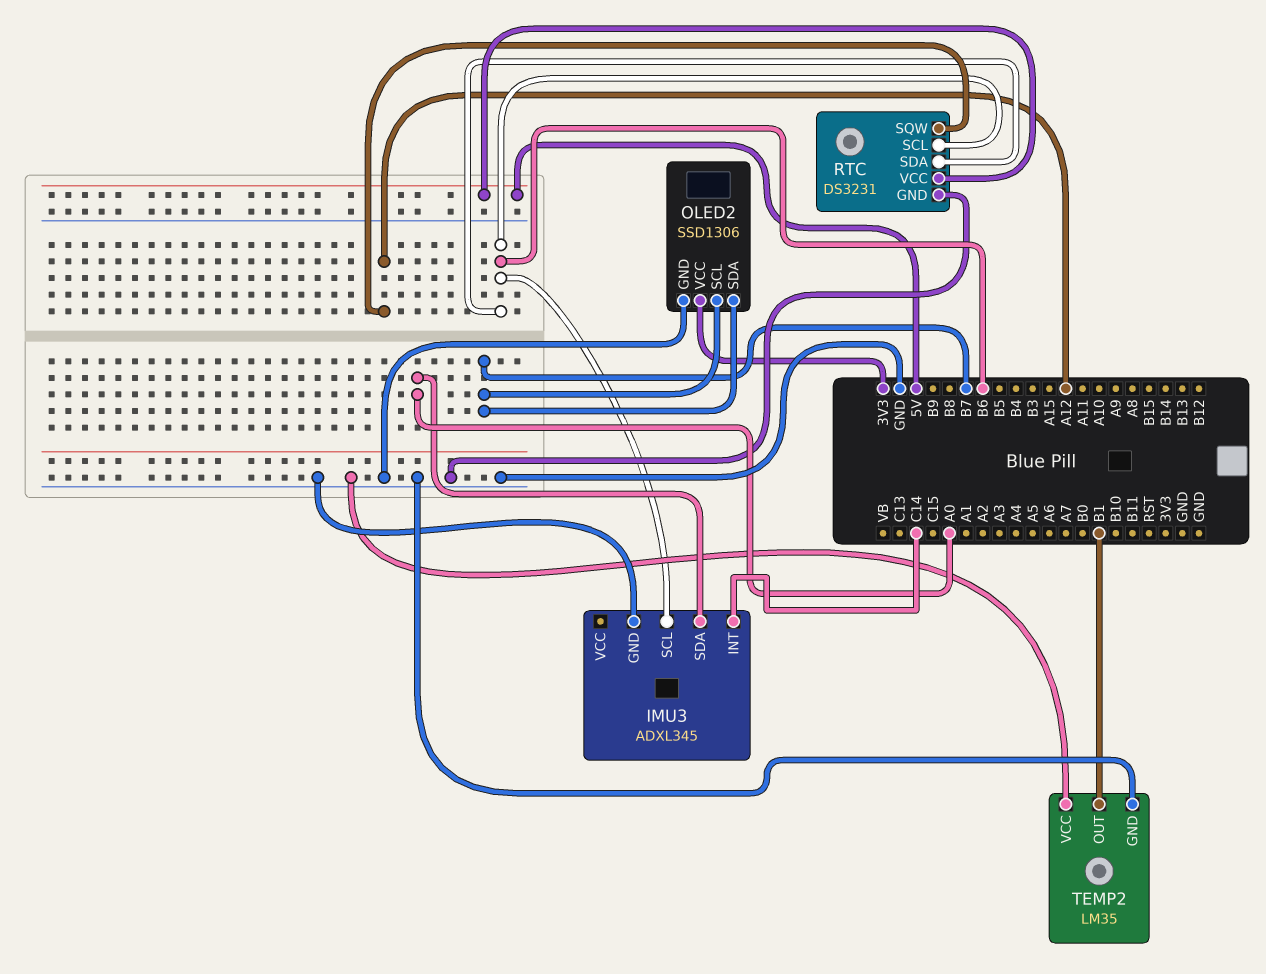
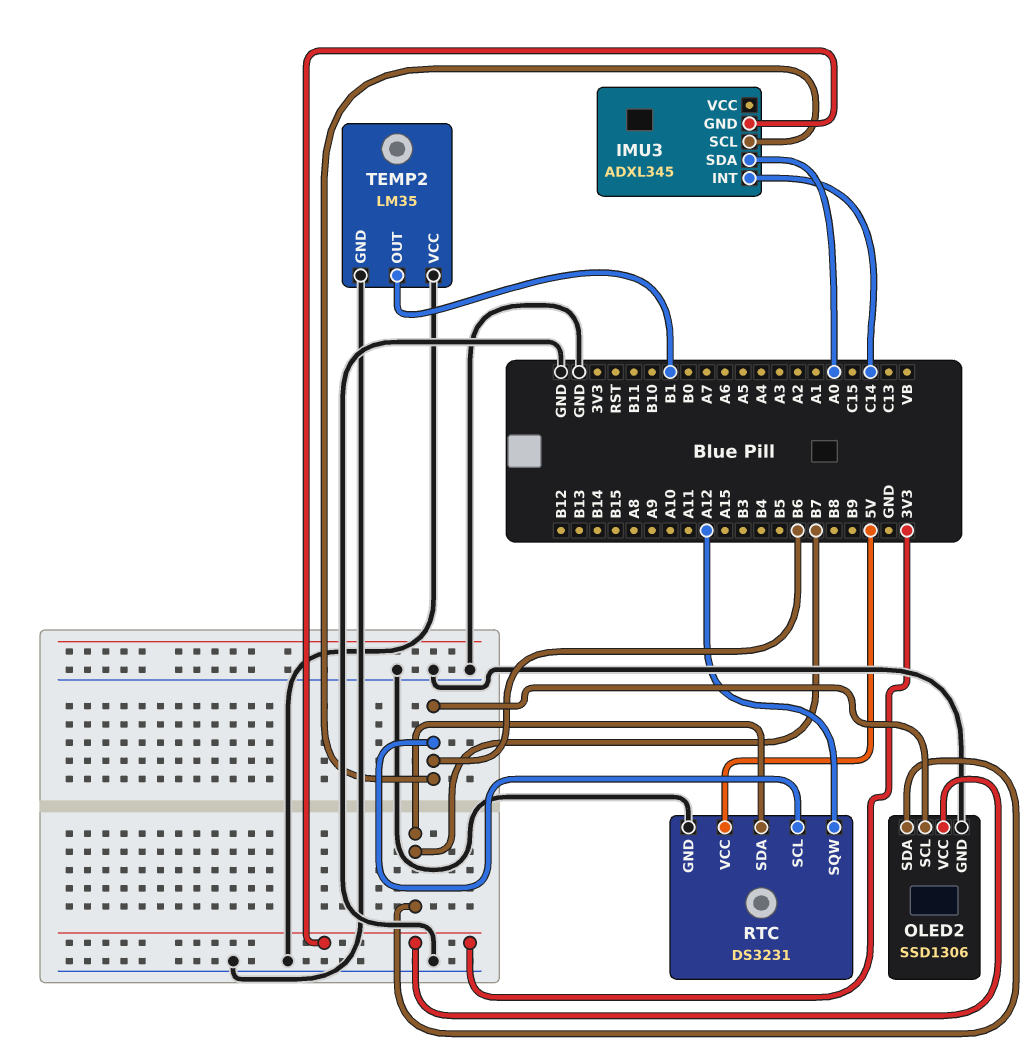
IMU3 pin GND: GND -> 3V3
OLED2 pin SCL: B7 -> B6
RTC pin SDA: B6 -> B7

